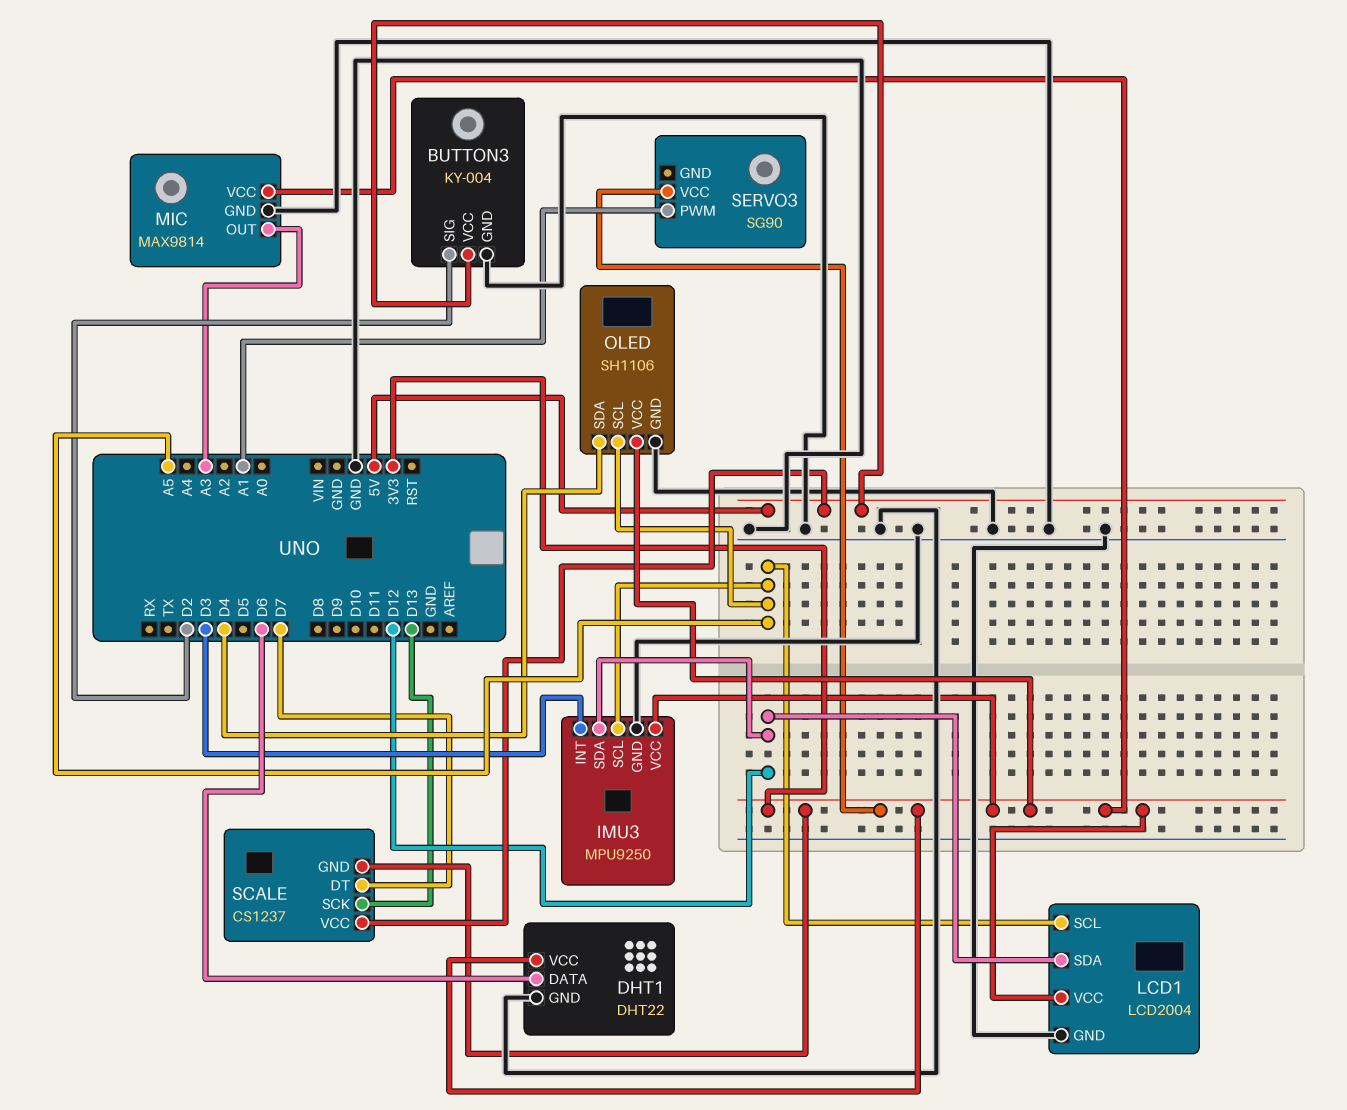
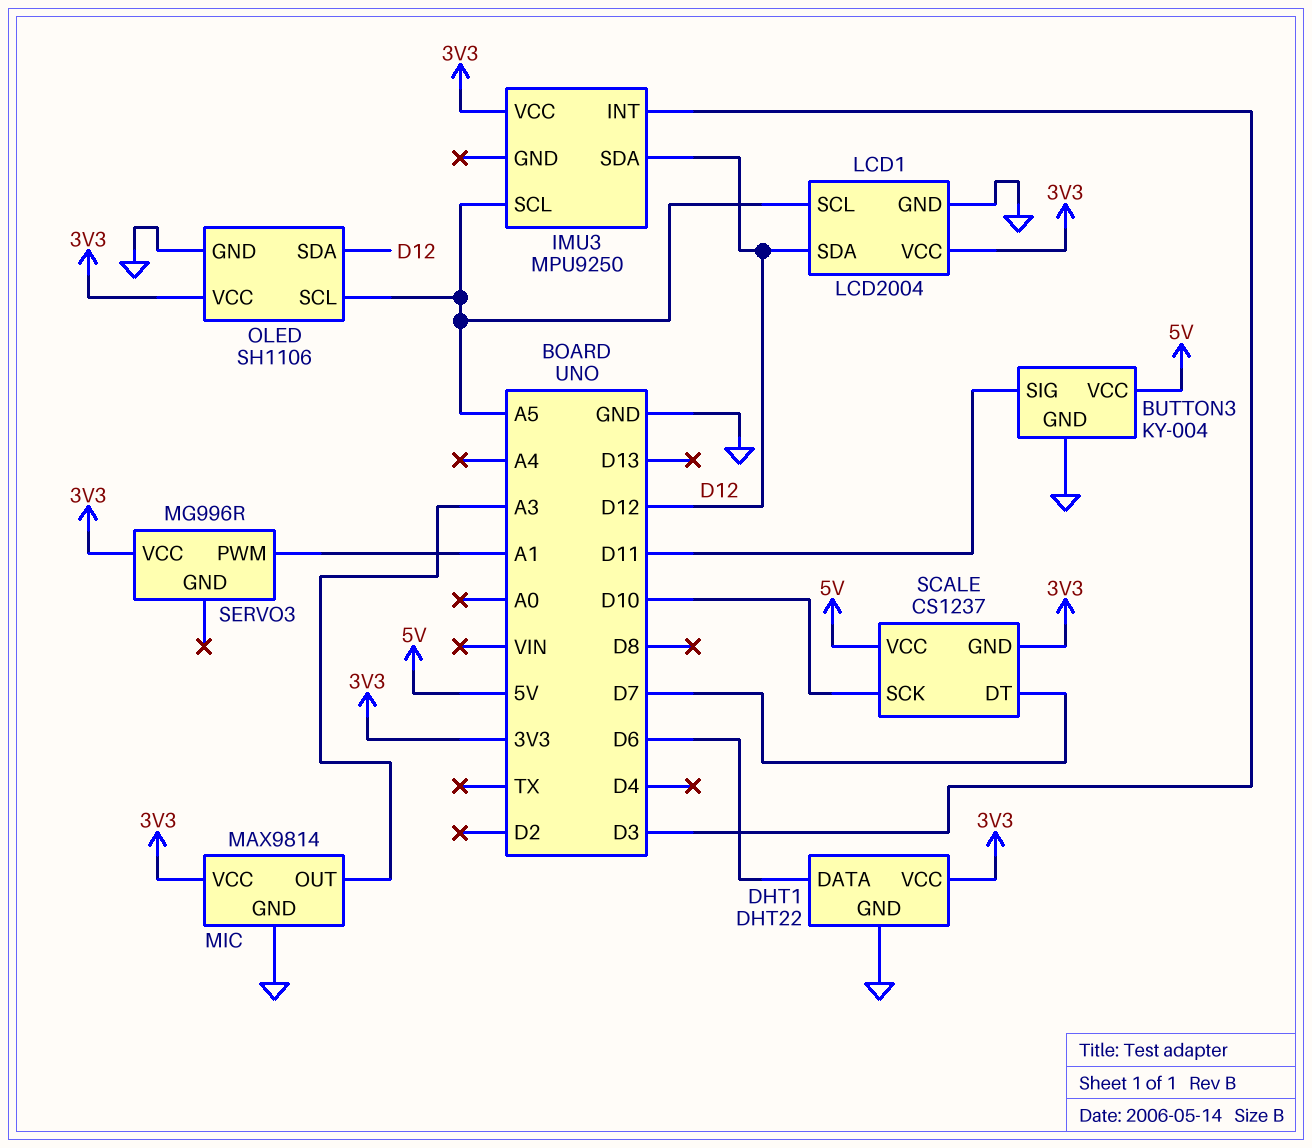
BUTTON3 pin SIG: D2 -> D11
IMU3 pin GND: GND -> none
OLED pin SDA: D4 -> D12
SCALE pin SCK: D13 -> D10
SERVO3: SG90 -> MG996R

